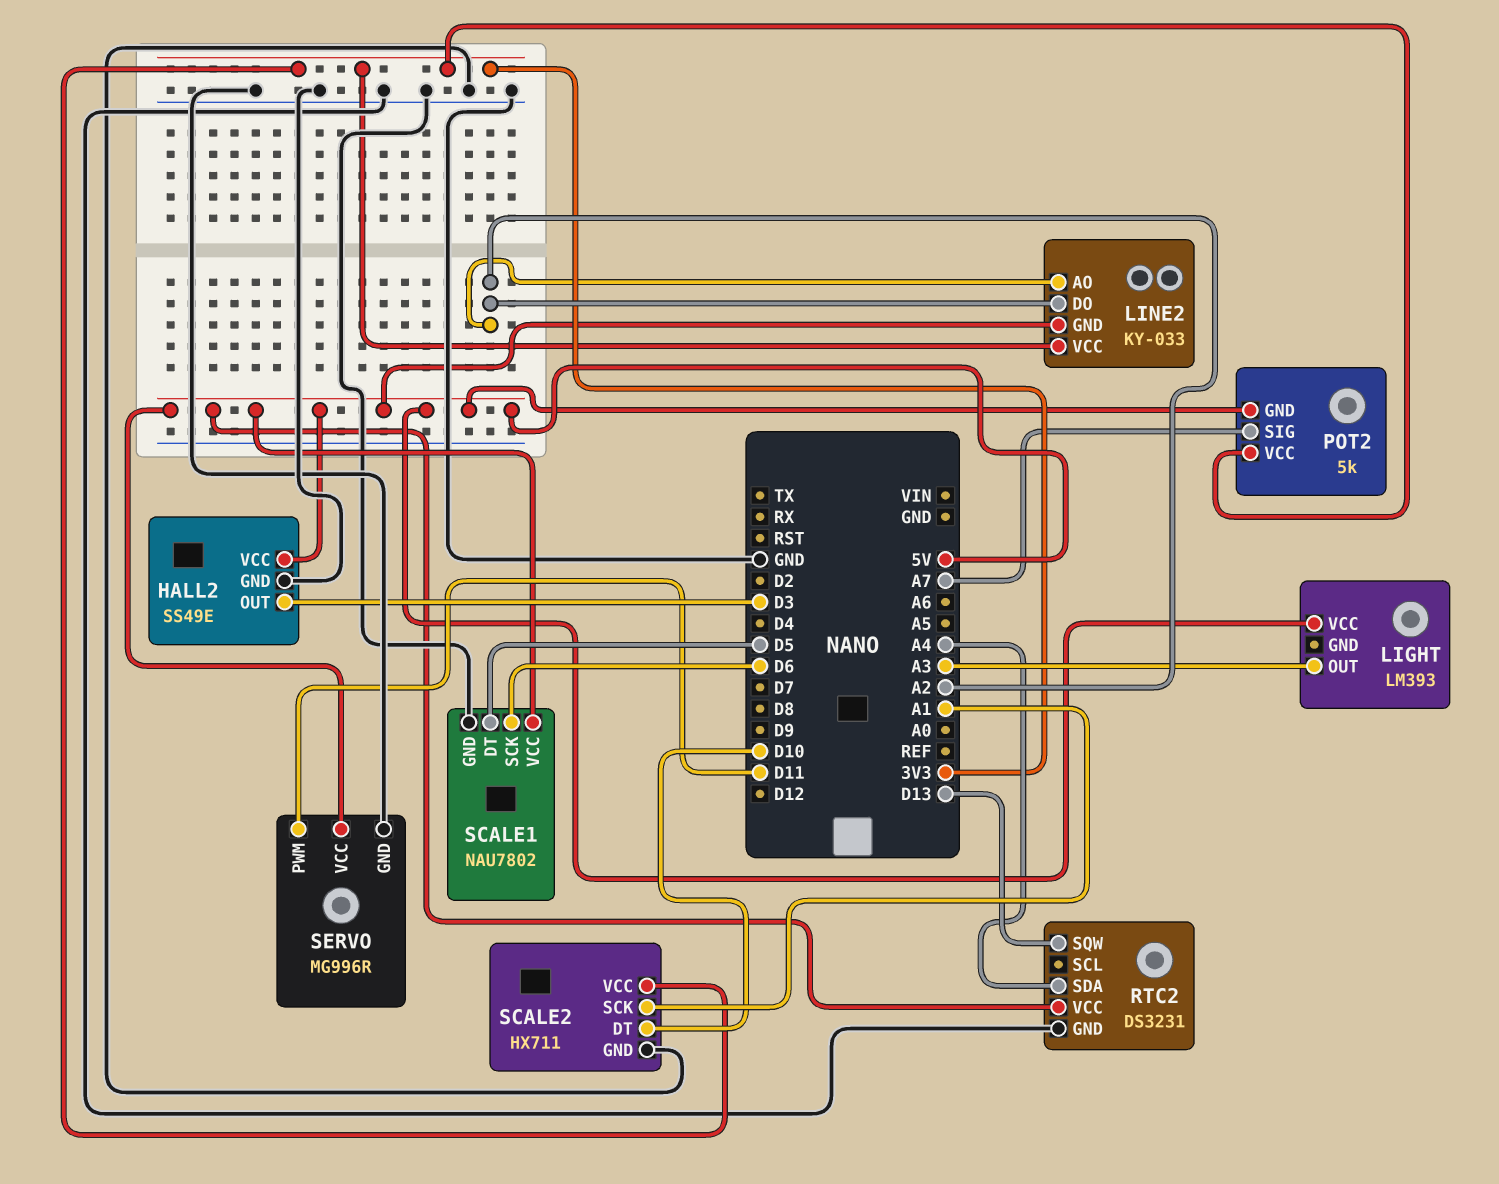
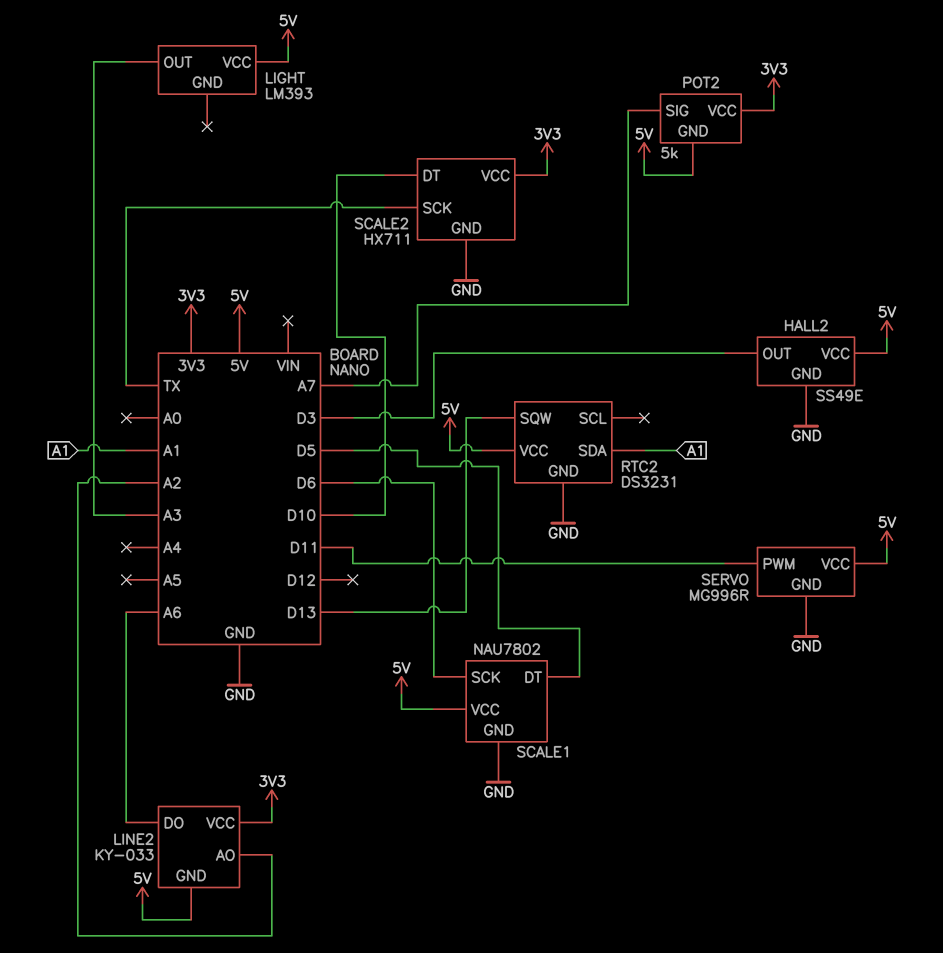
LINE2 pin DO: A2 -> A6
RTC2 pin SDA: A4 -> A1
SCALE2 pin SCK: A1 -> TX

